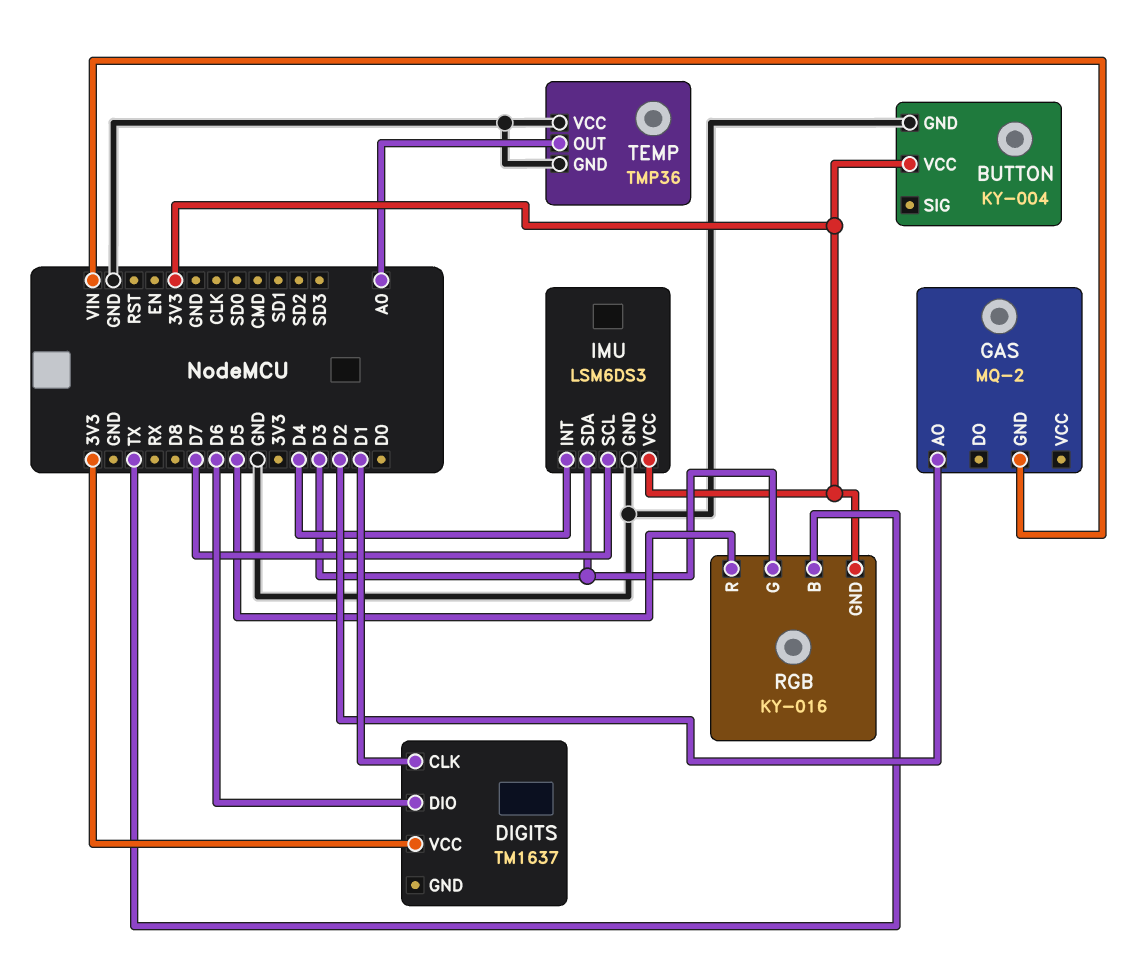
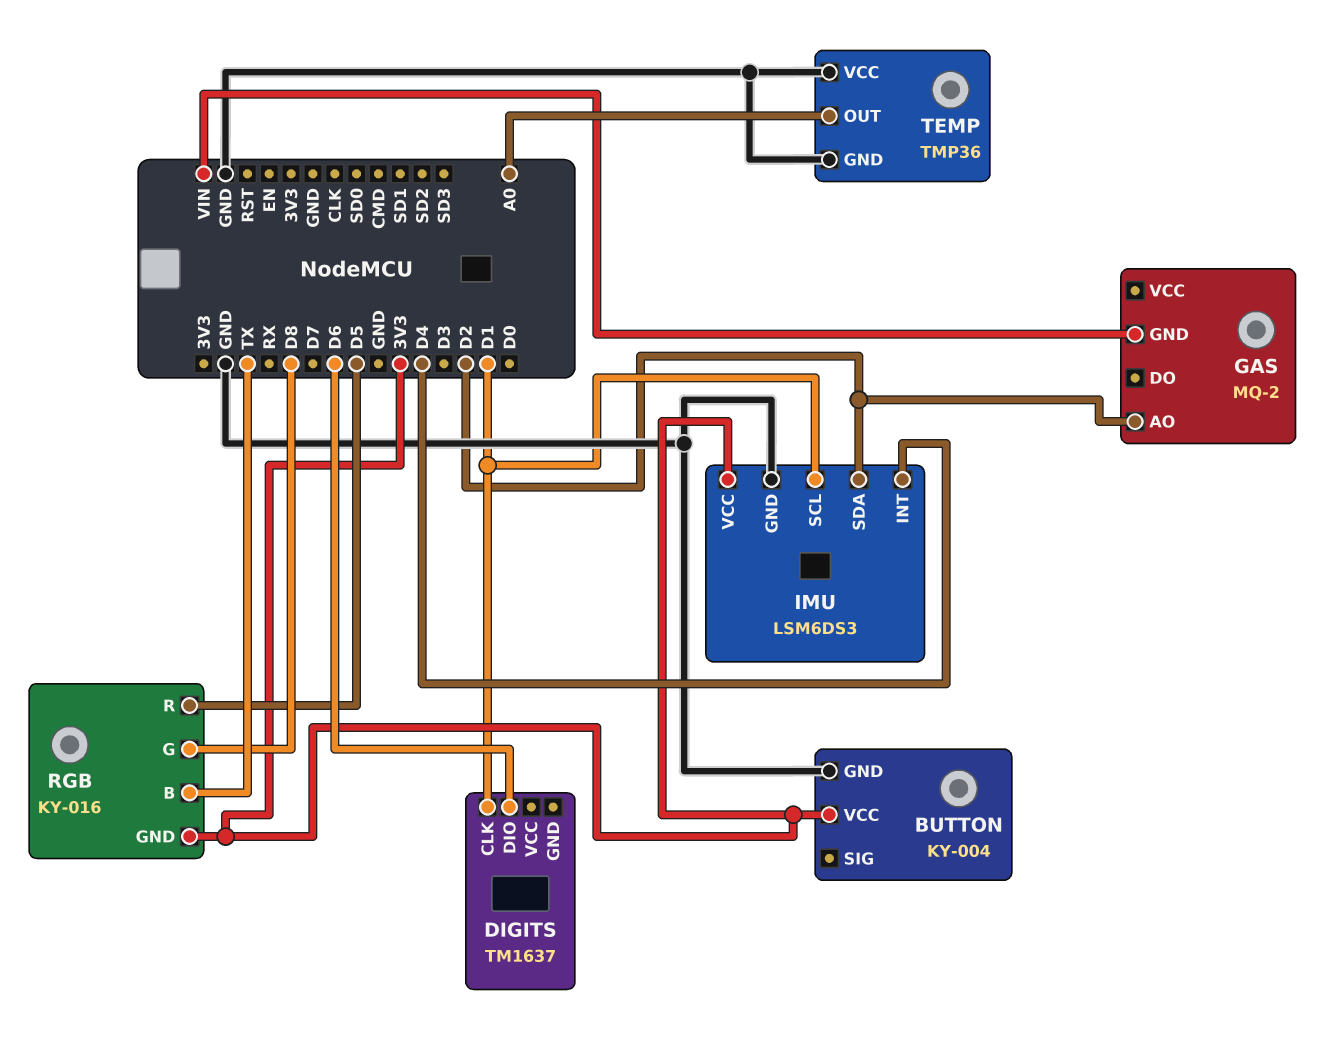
DIGITS pin VCC: 3V3 -> none
IMU pin SCL: D7 -> D1
IMU pin SDA: D3 -> D2
RGB pin G: D3 -> D8

